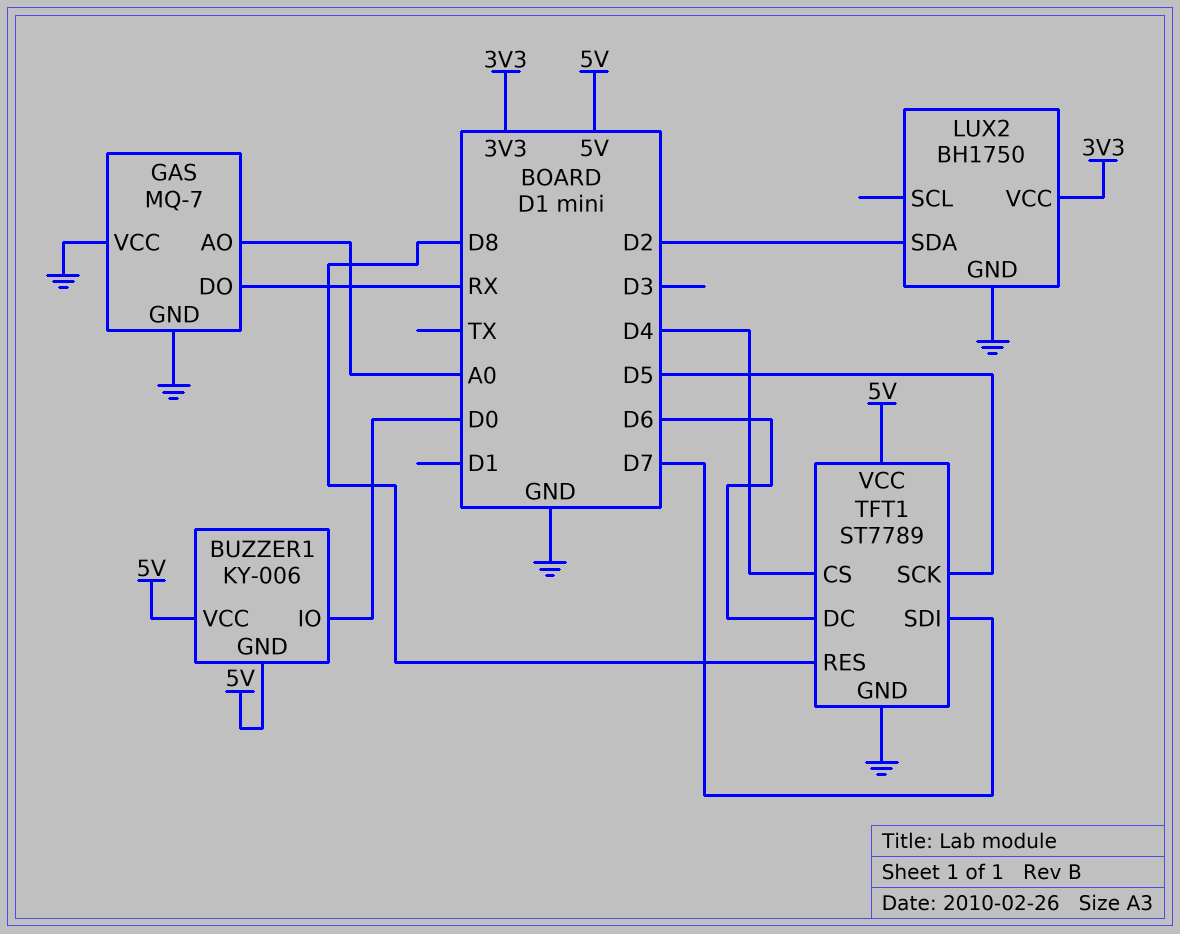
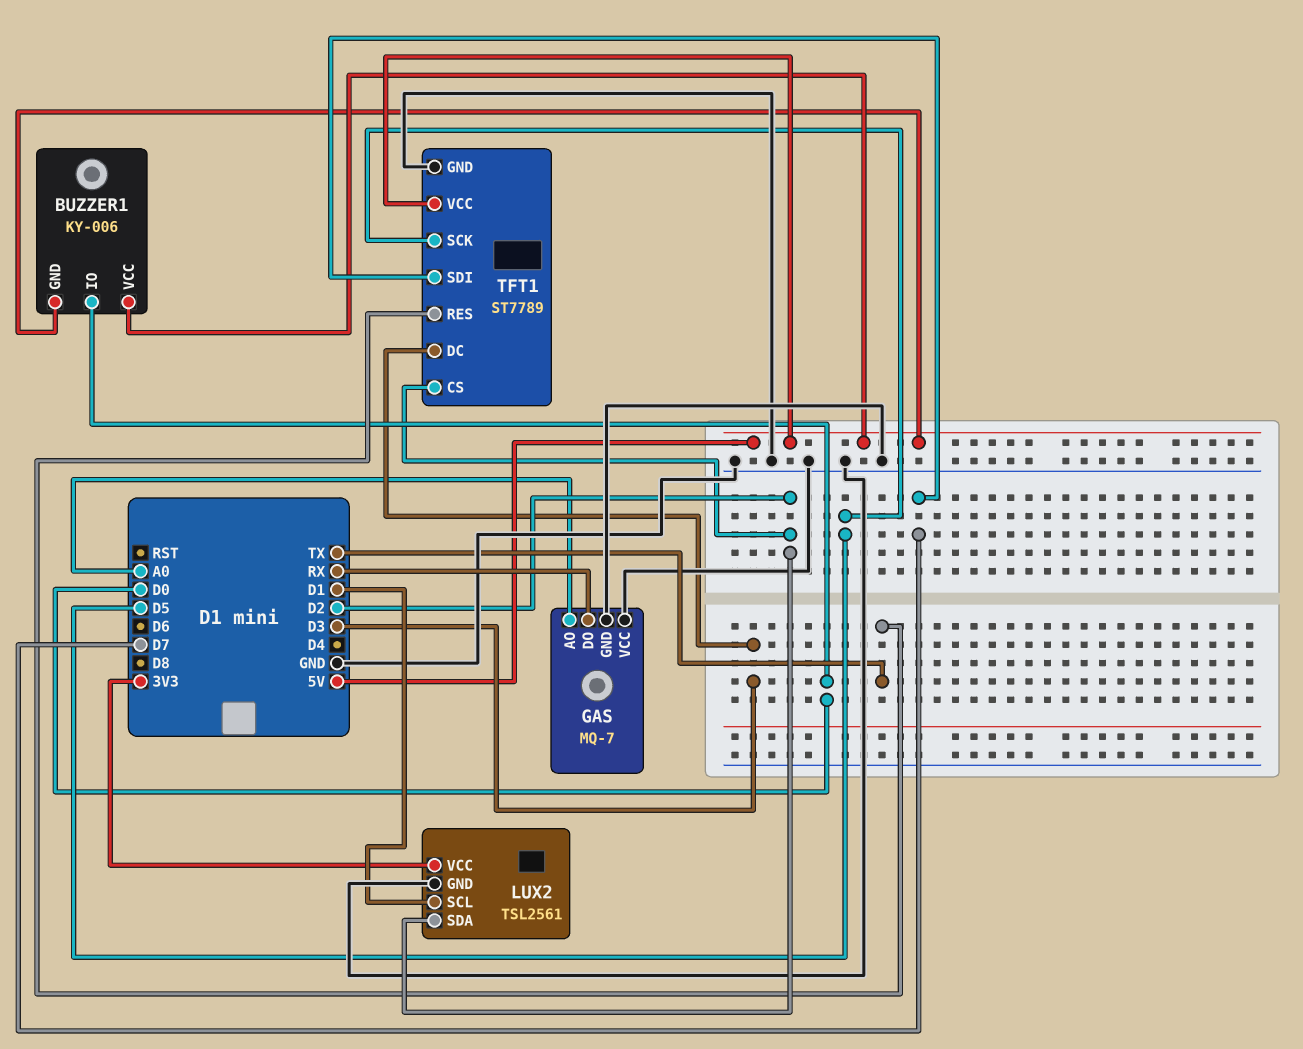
LUX2: BH1750 -> TSL2561
LUX2 pin SCL: none -> D1
TFT1 pin CS: D4 -> D2
TFT1 pin DC: D6 -> D3
TFT1 pin RES: D8 -> TX

